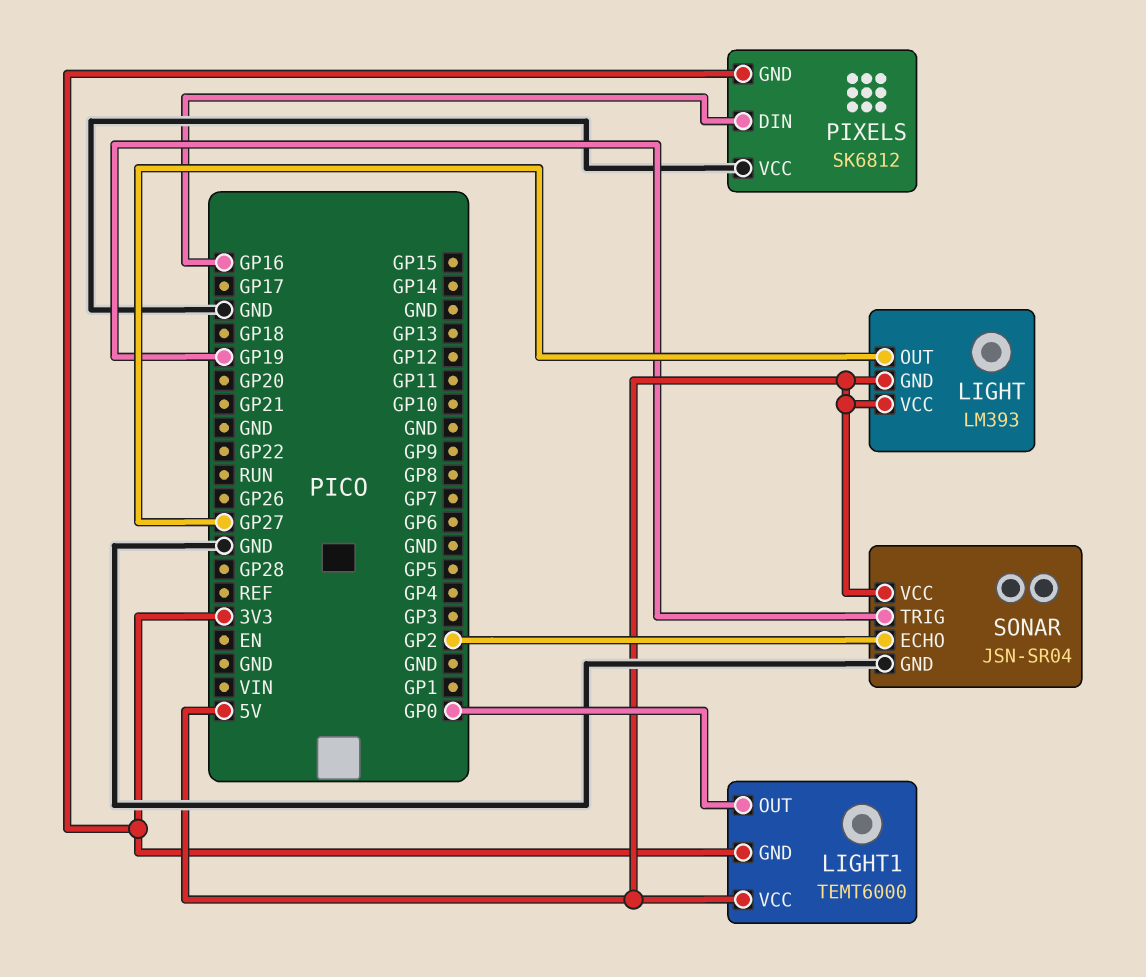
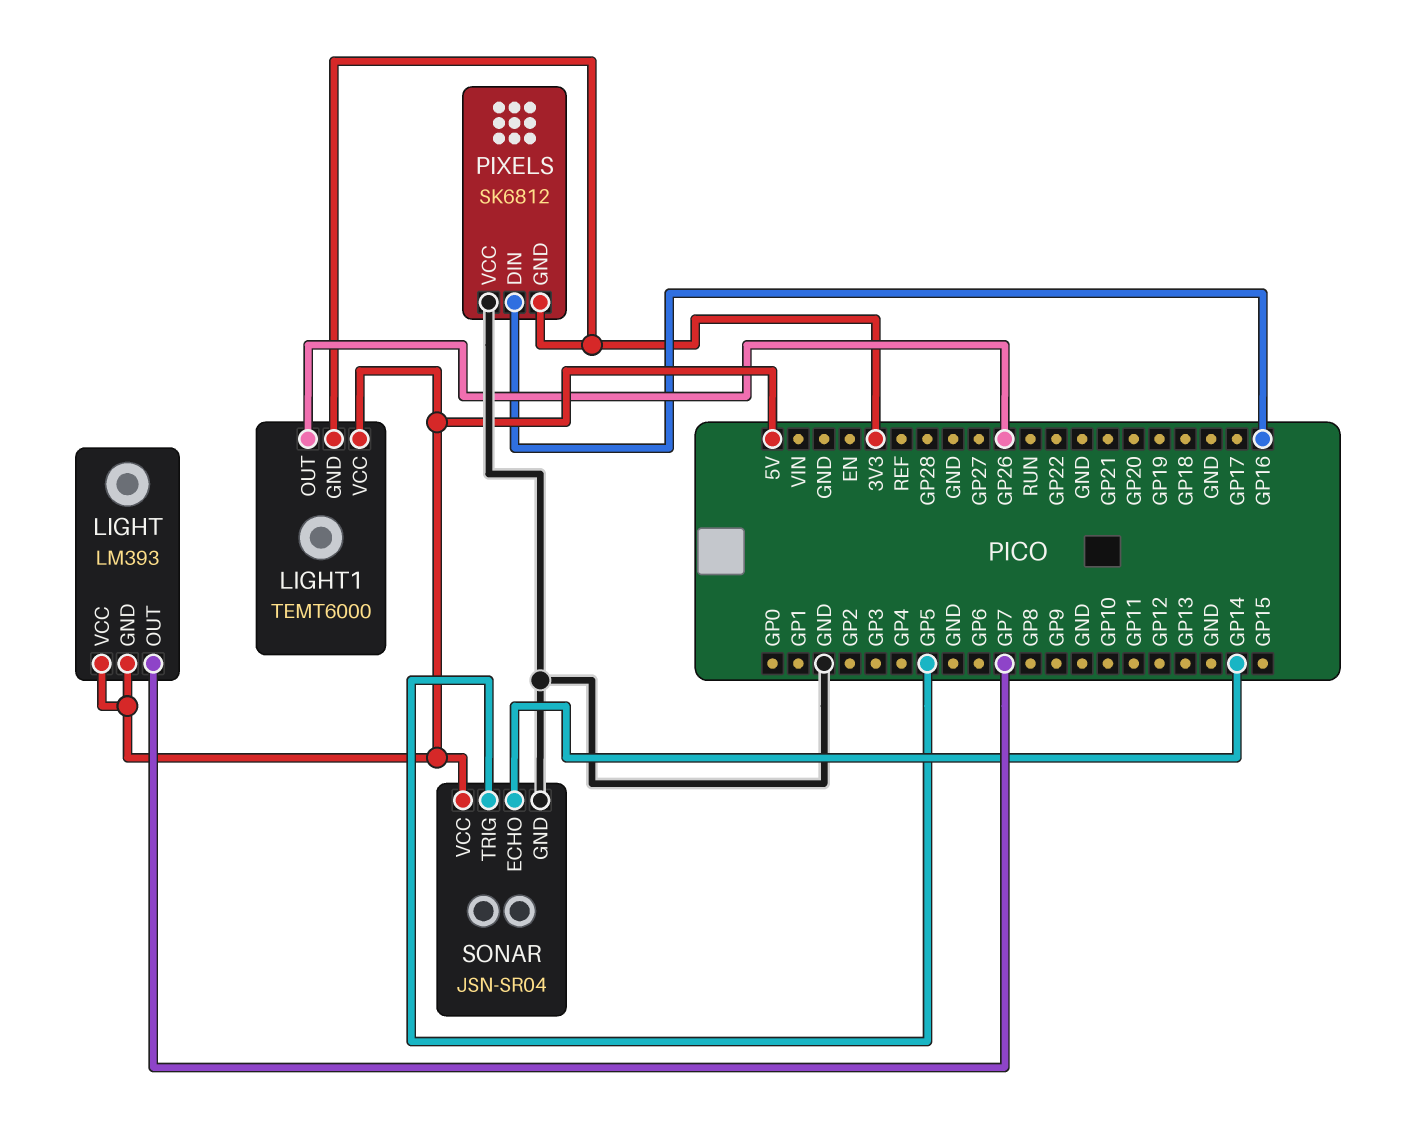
LIGHT pin OUT: GP27 -> GP7
LIGHT1 pin OUT: GP0 -> GP26
SONAR pin ECHO: GP2 -> GP14
SONAR pin TRIG: GP19 -> GP5

